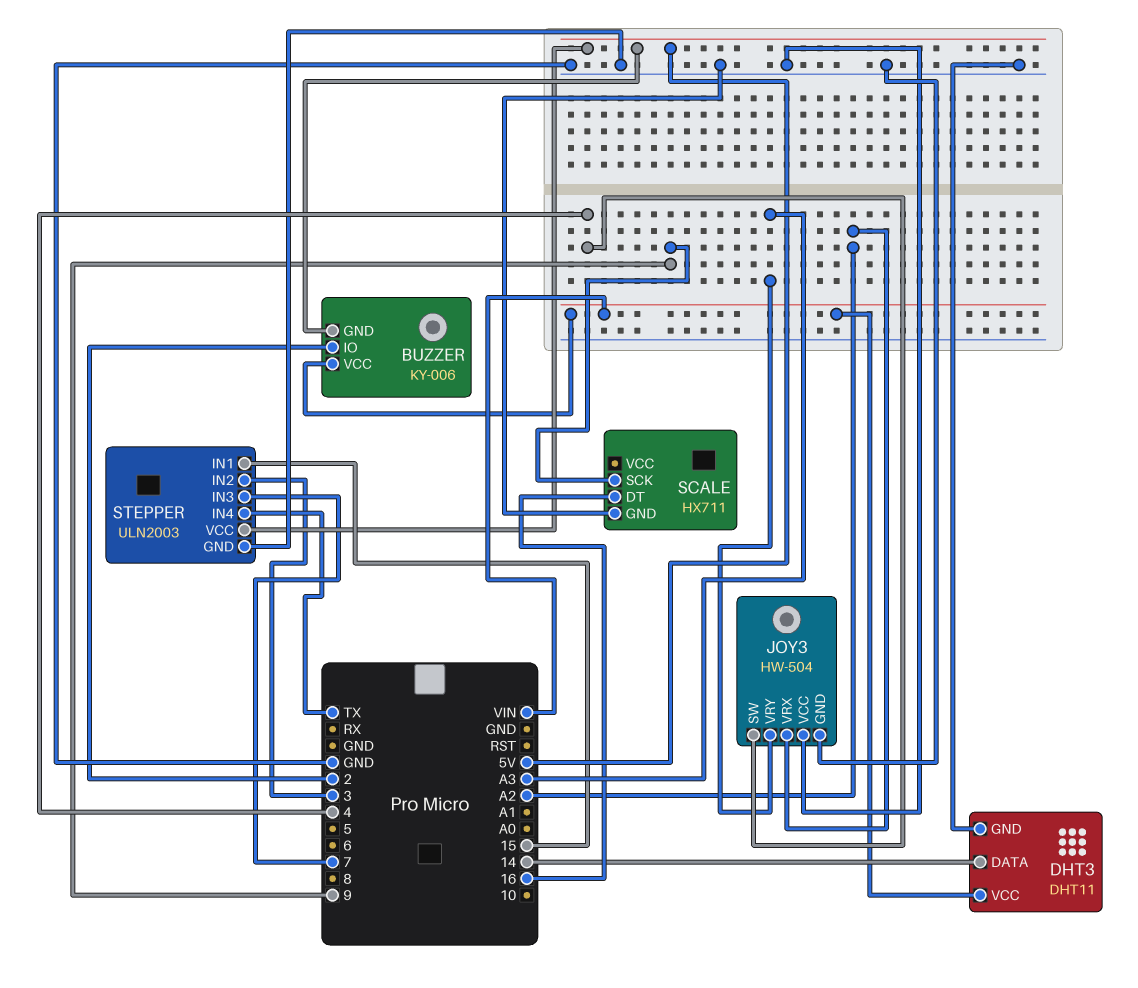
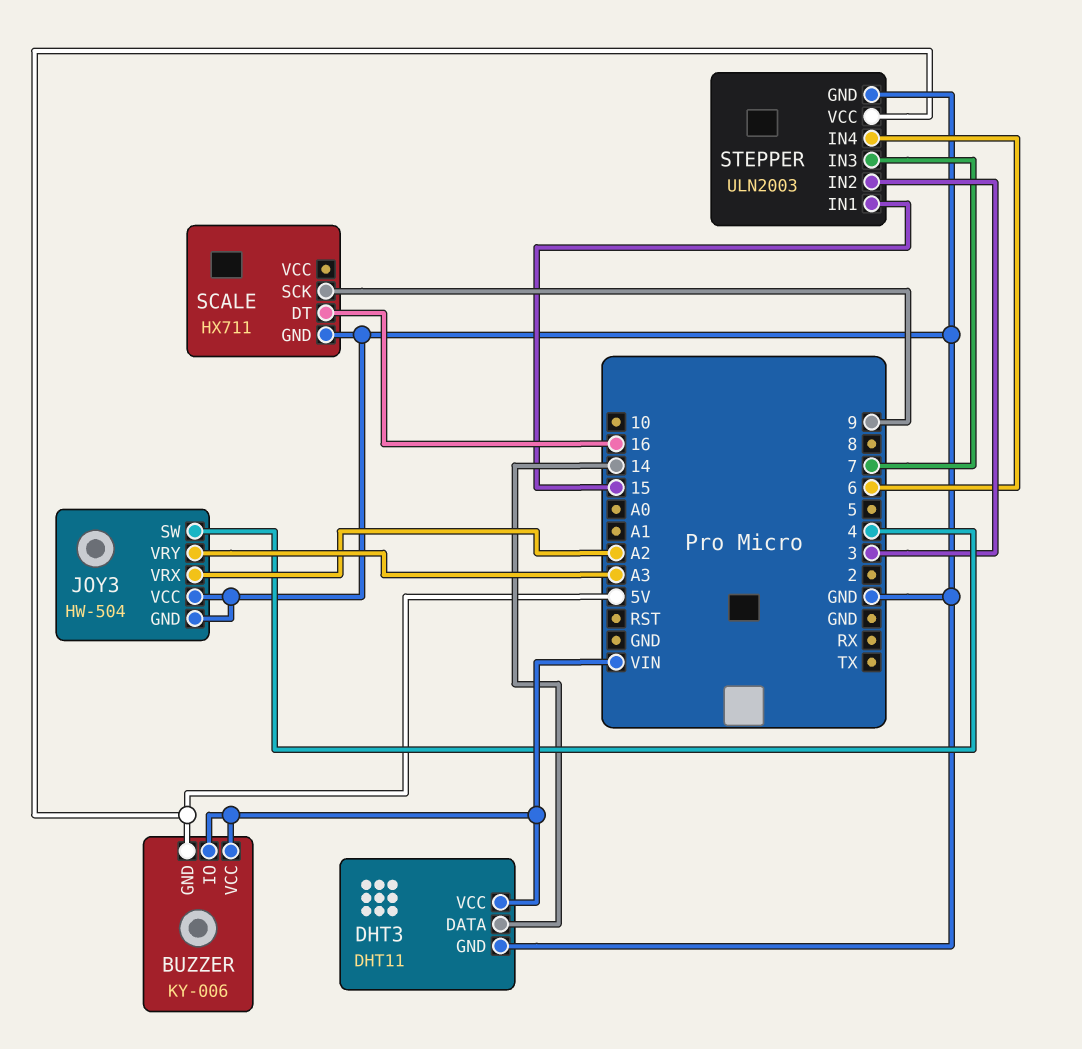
BUZZER pin IO: 2 -> VIN
STEPPER pin IN4: TX -> 6

